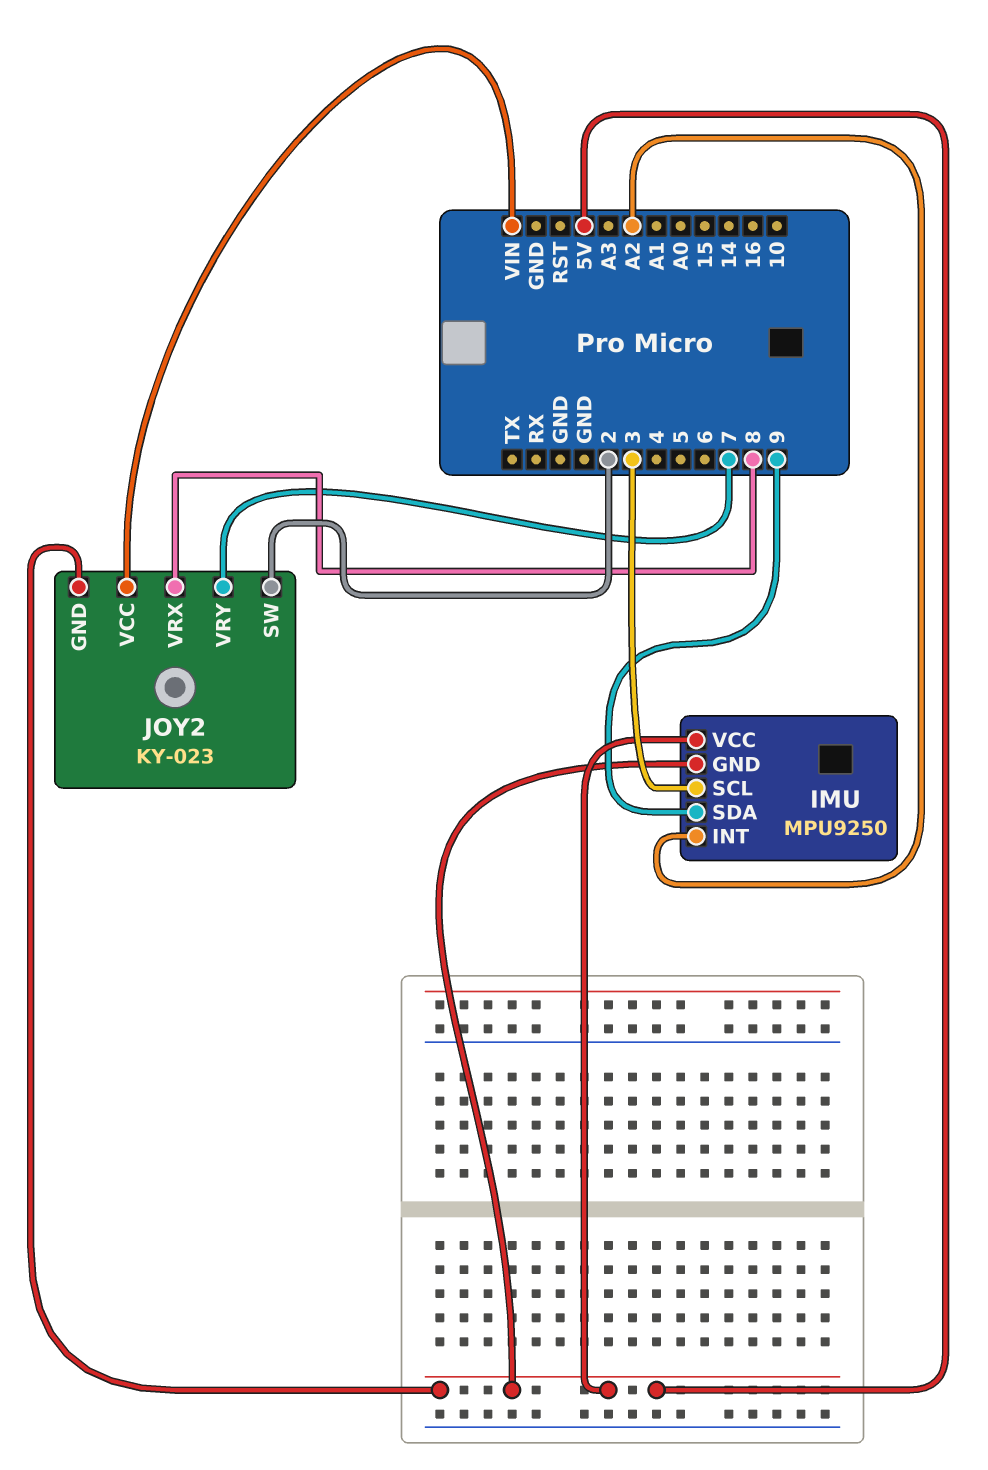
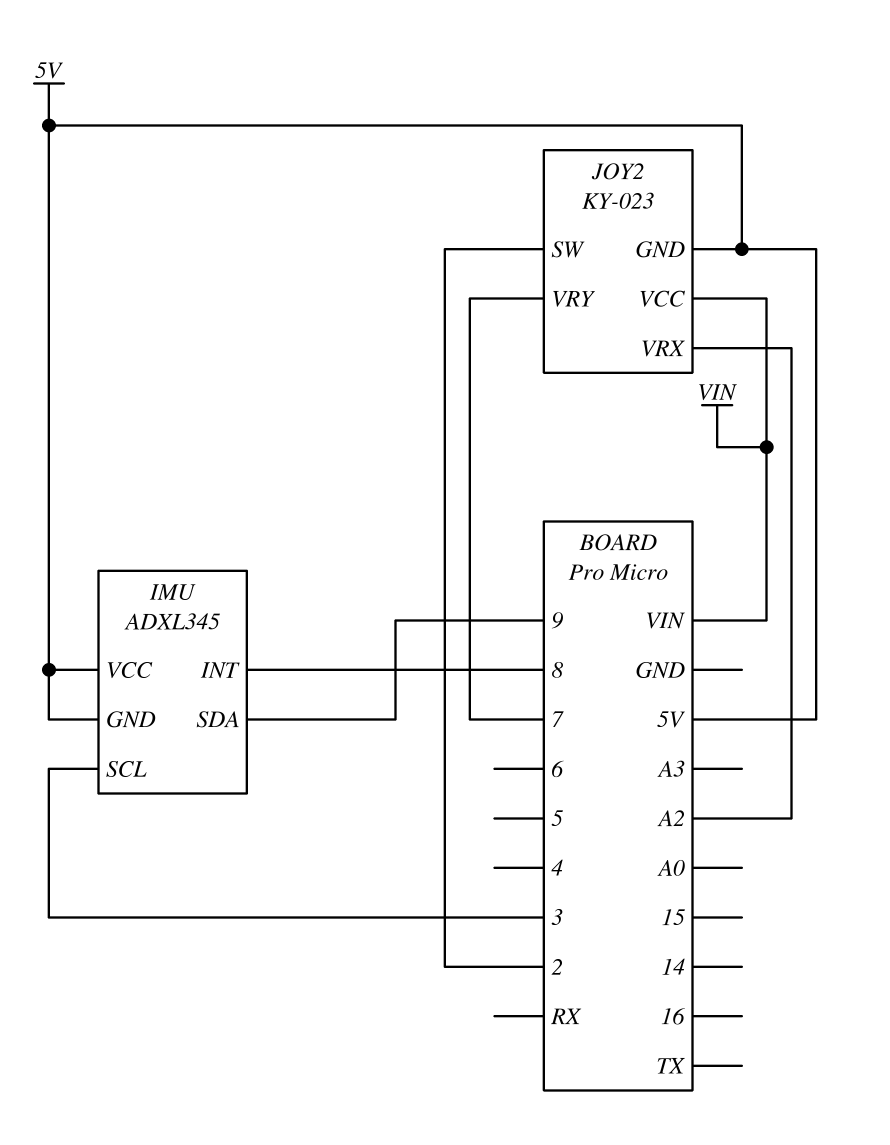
IMU: MPU9250 -> ADXL345
IMU pin INT: A2 -> 8
JOY2 pin VRX: 8 -> A2

